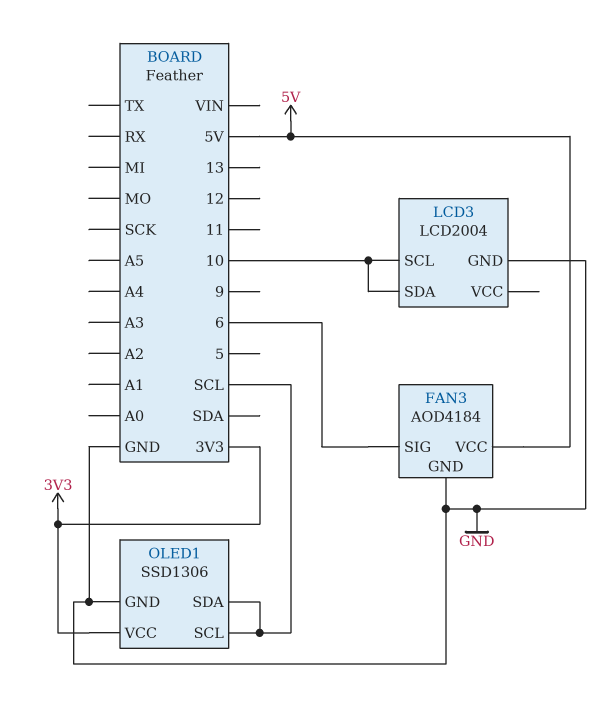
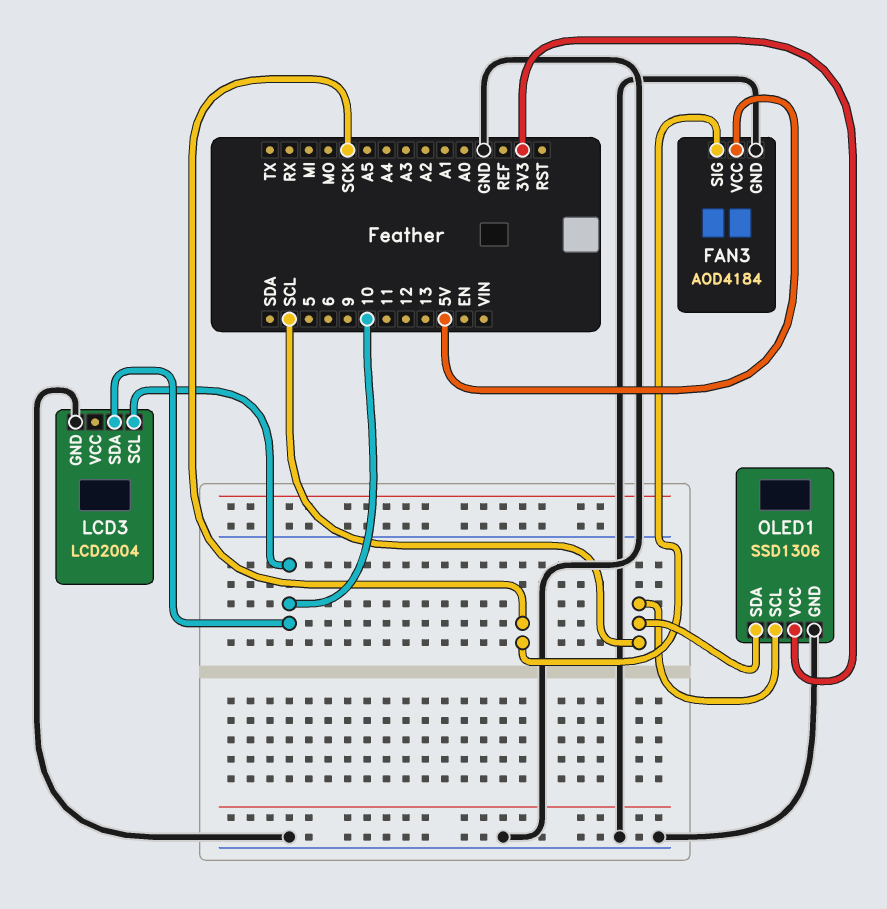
FAN3 pin SIG: 6 -> SCK

